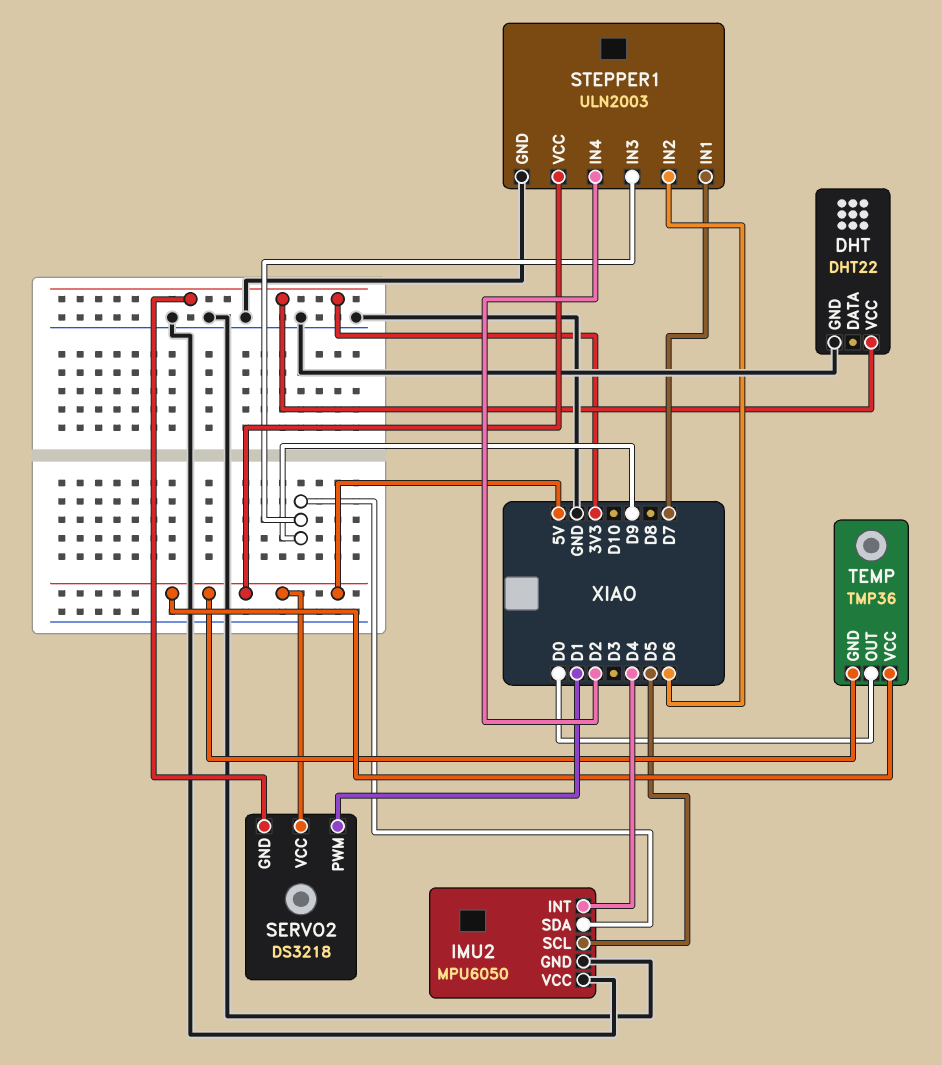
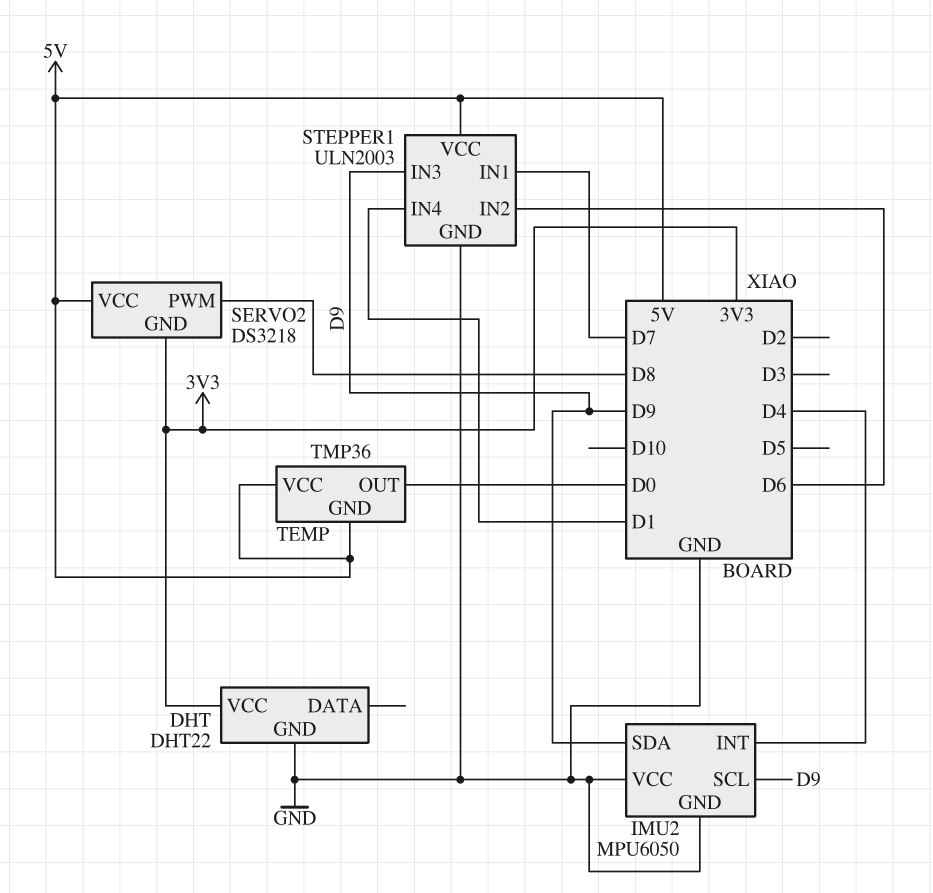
IMU2 pin SCL: D5 -> D9
SERVO2 pin PWM: D1 -> D8
STEPPER1 pin IN4: D2 -> D1

